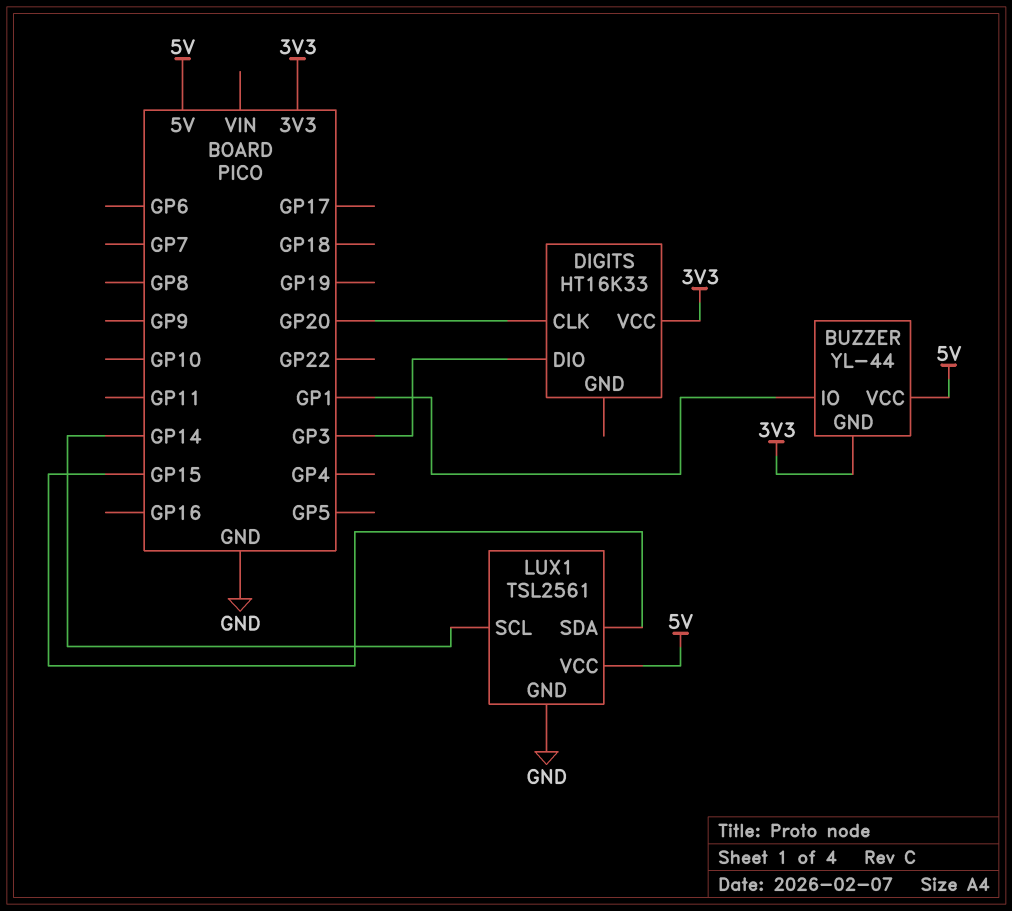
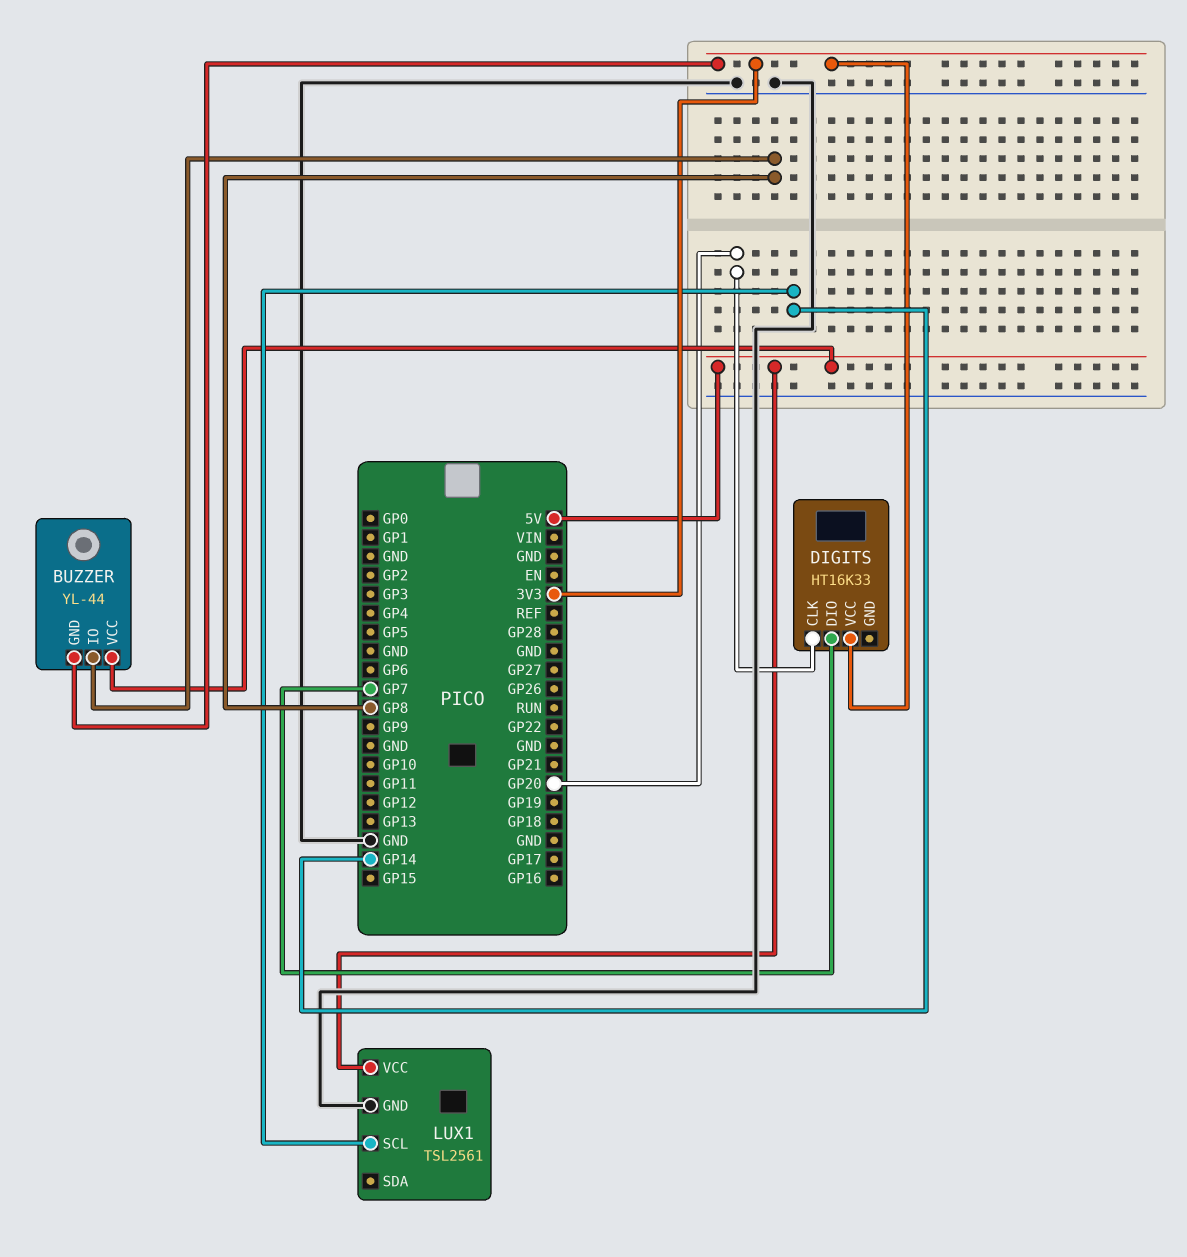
BUZZER pin IO: GP1 -> GP8
DIGITS pin DIO: GP3 -> GP7
LUX1 pin SDA: GP15 -> none

